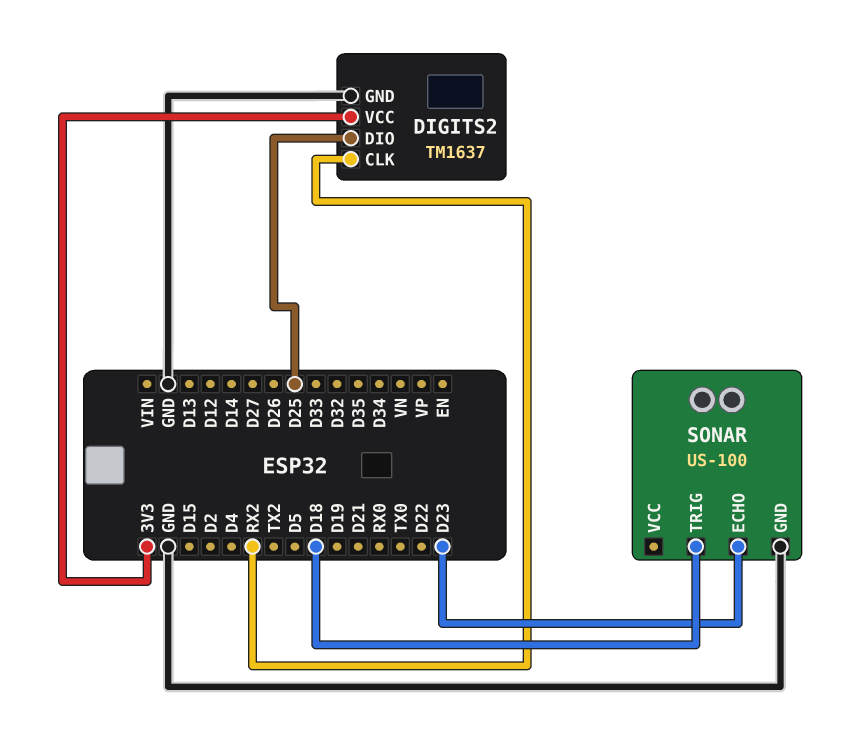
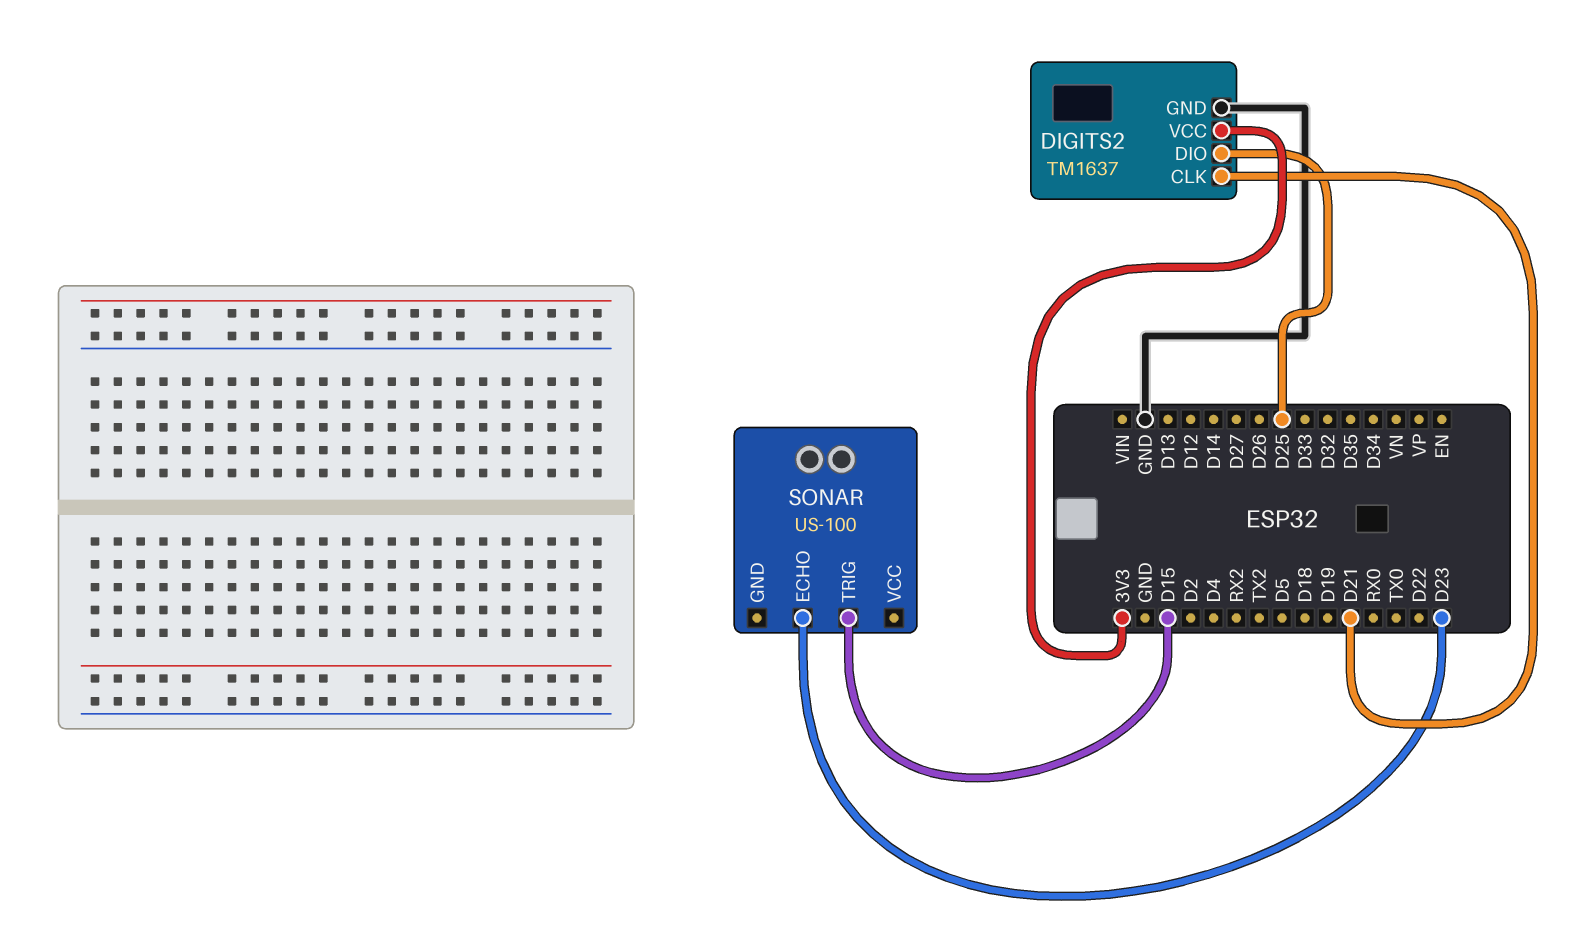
DIGITS2 pin CLK: RX2 -> D21
SONAR pin GND: GND -> none
SONAR pin TRIG: D18 -> D15

